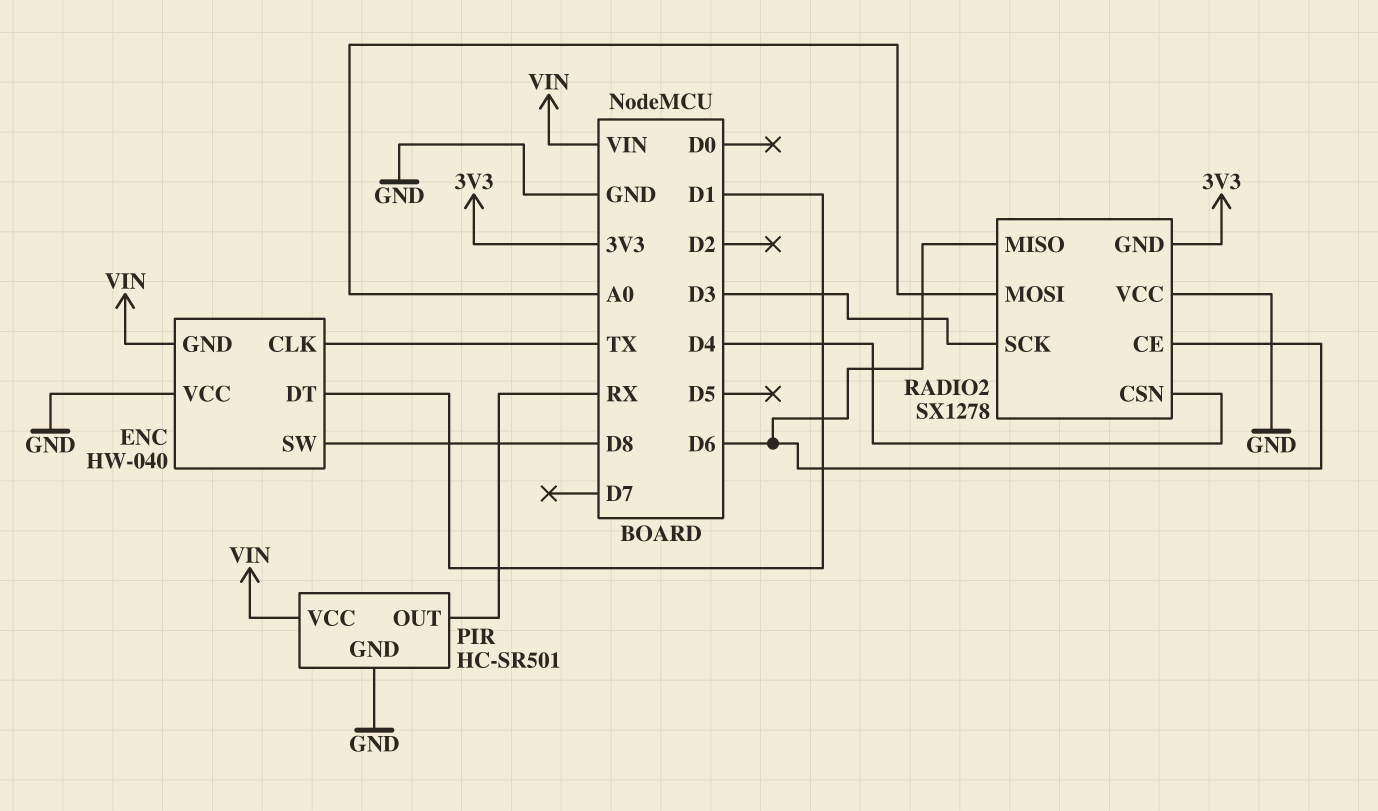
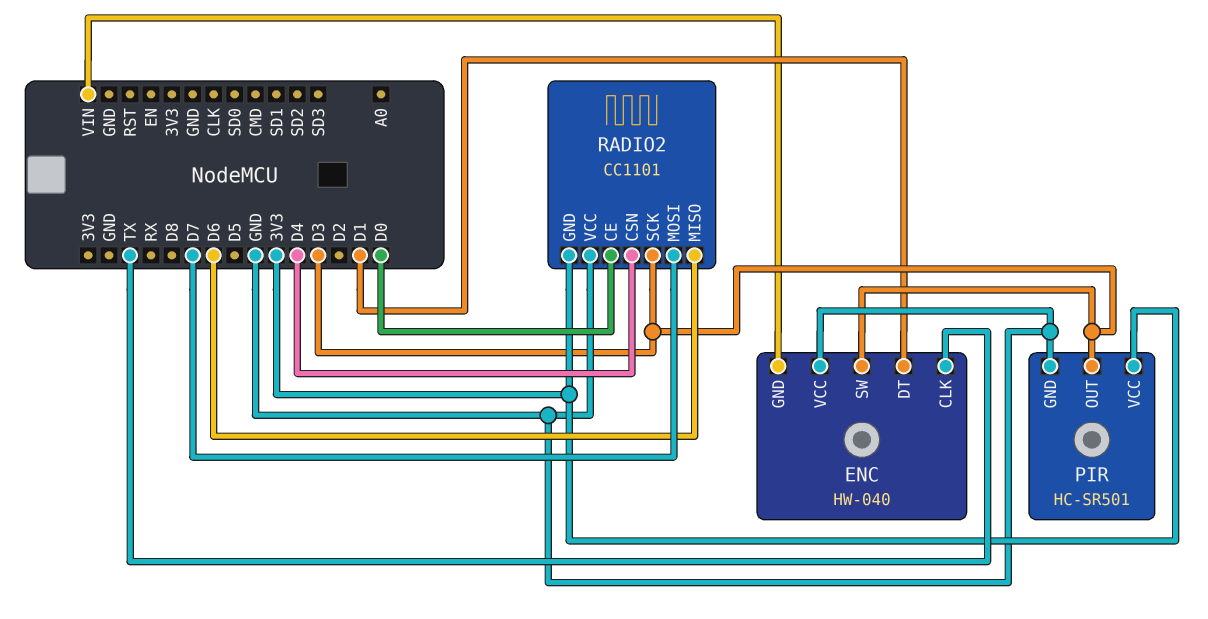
ENC pin SW: D8 -> D3
PIR pin OUT: RX -> D3
PIR pin VCC: VIN -> 3V3
RADIO2: SX1278 -> CC1101
RADIO2 pin CE: D6 -> D0
RADIO2 pin MOSI: A0 -> D7

